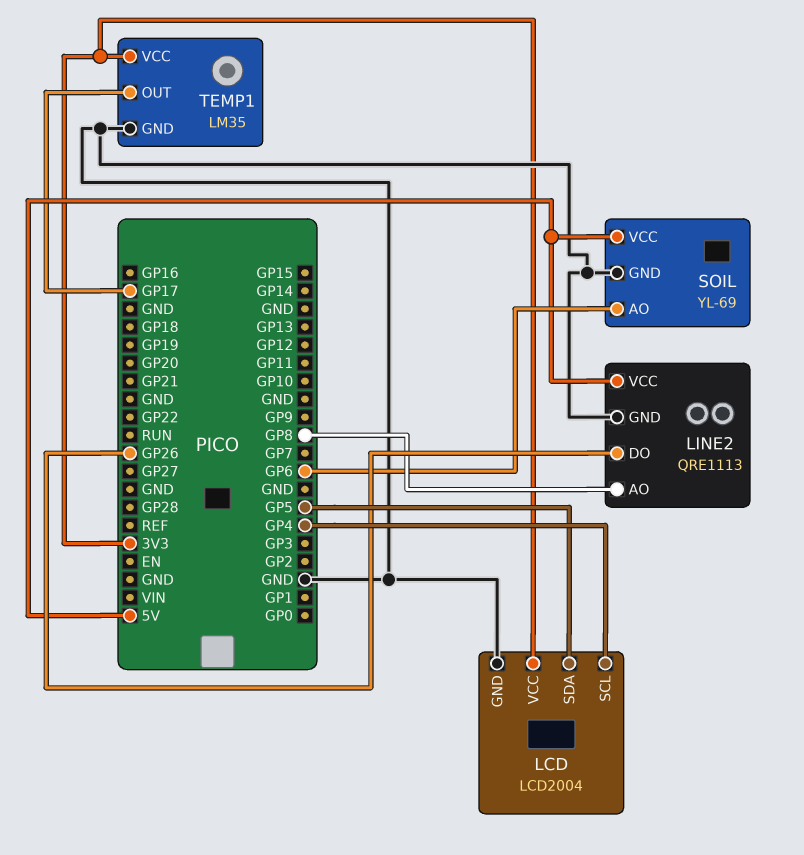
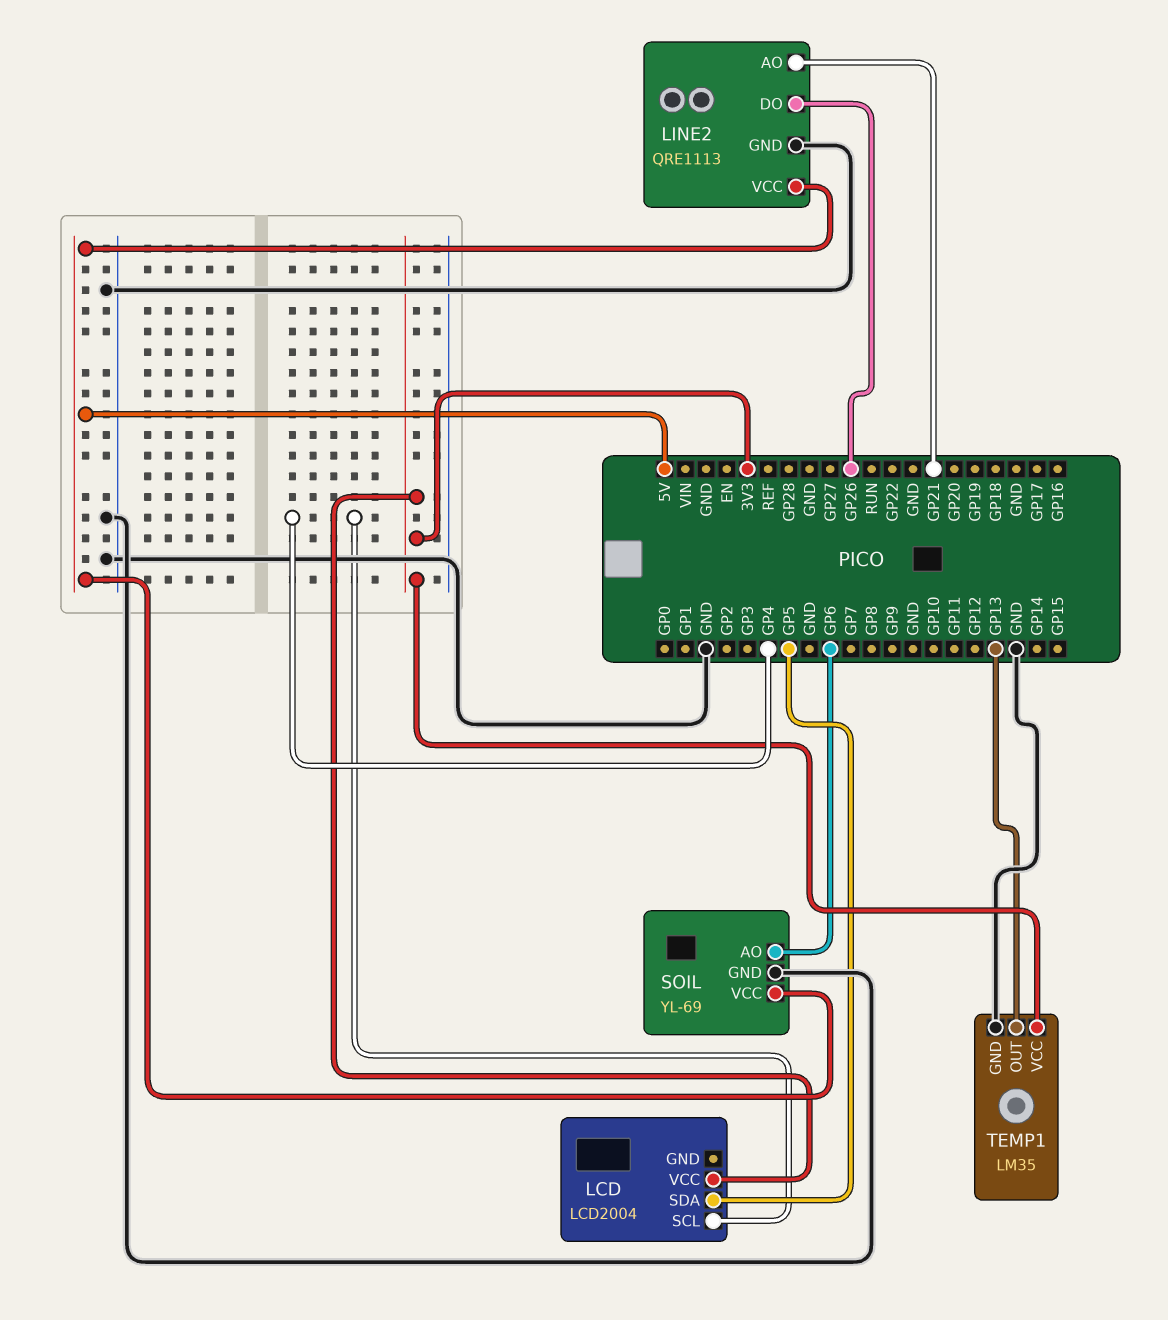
LCD pin GND: GND -> none
LINE2 pin AO: GP8 -> GP21
TEMP1 pin OUT: GP17 -> GP13

